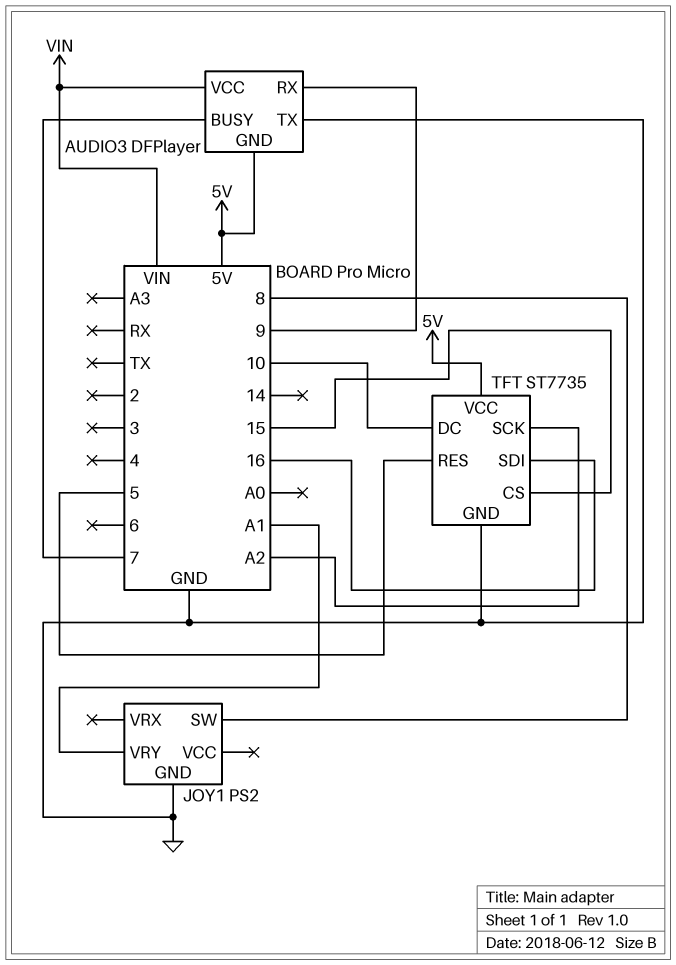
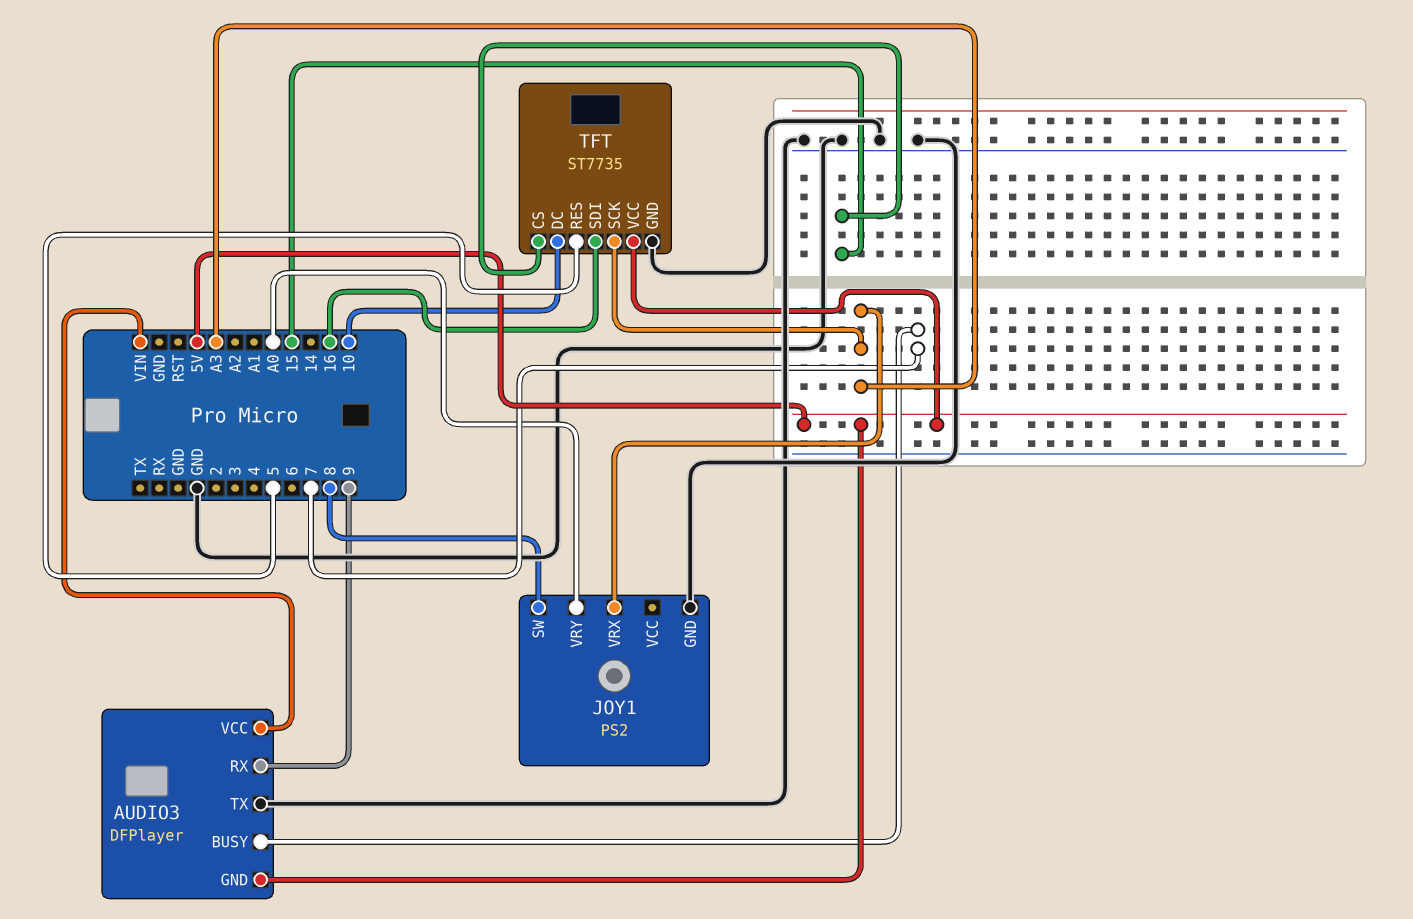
JOY1 pin VRX: none -> A3
JOY1 pin VRY: A1 -> A0
TFT pin SCK: A2 -> A3

